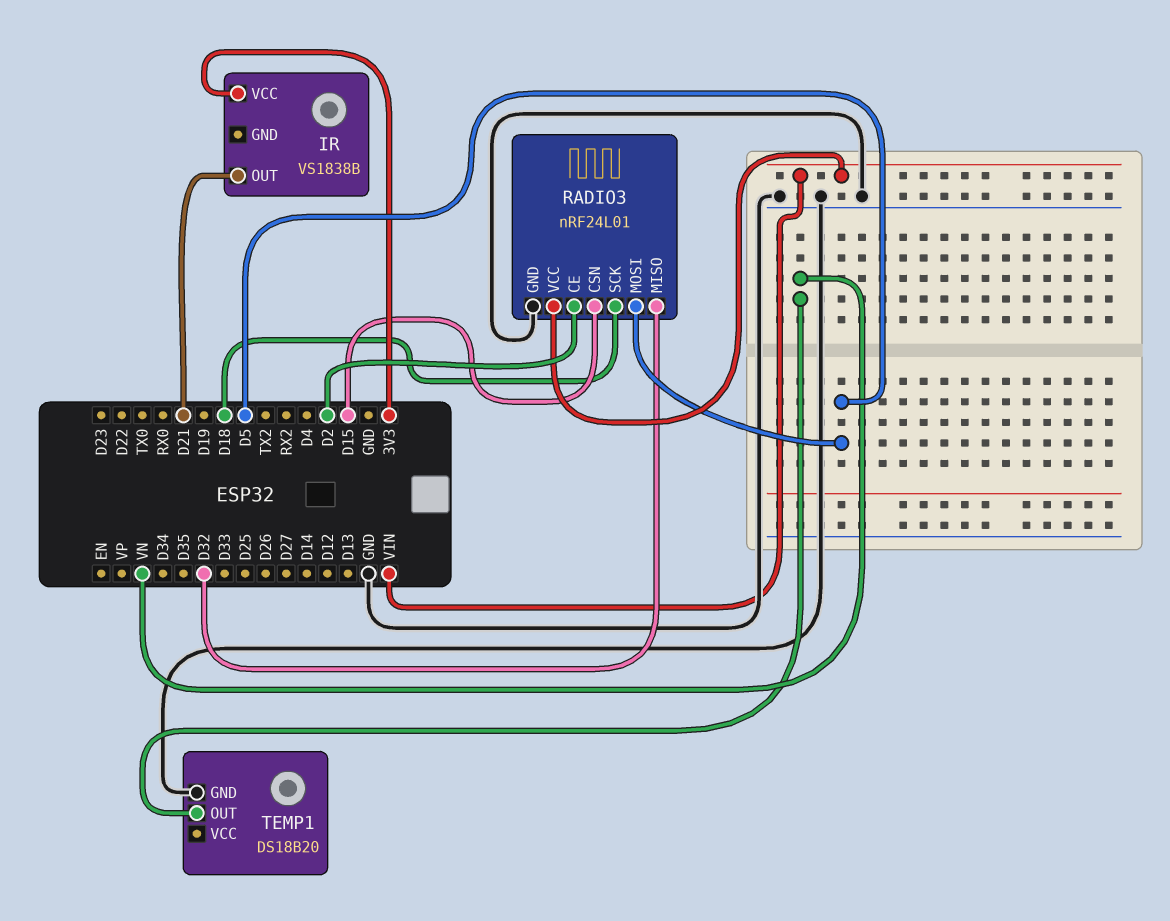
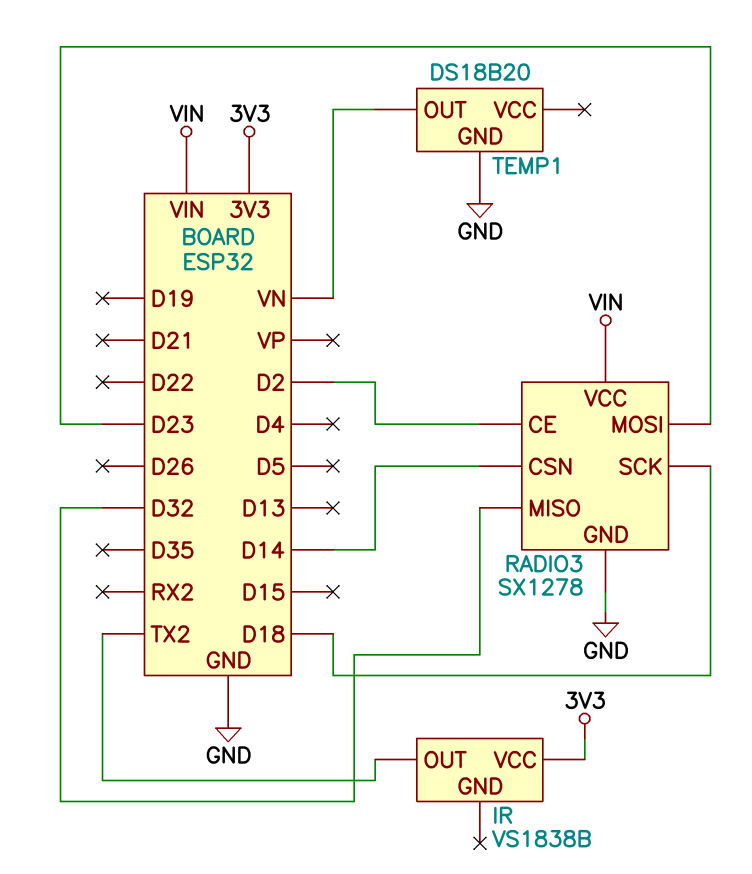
IR pin OUT: D21 -> TX2
RADIO3: nRF24L01 -> SX1278
RADIO3 pin CSN: D15 -> D14
RADIO3 pin MOSI: D5 -> D23

